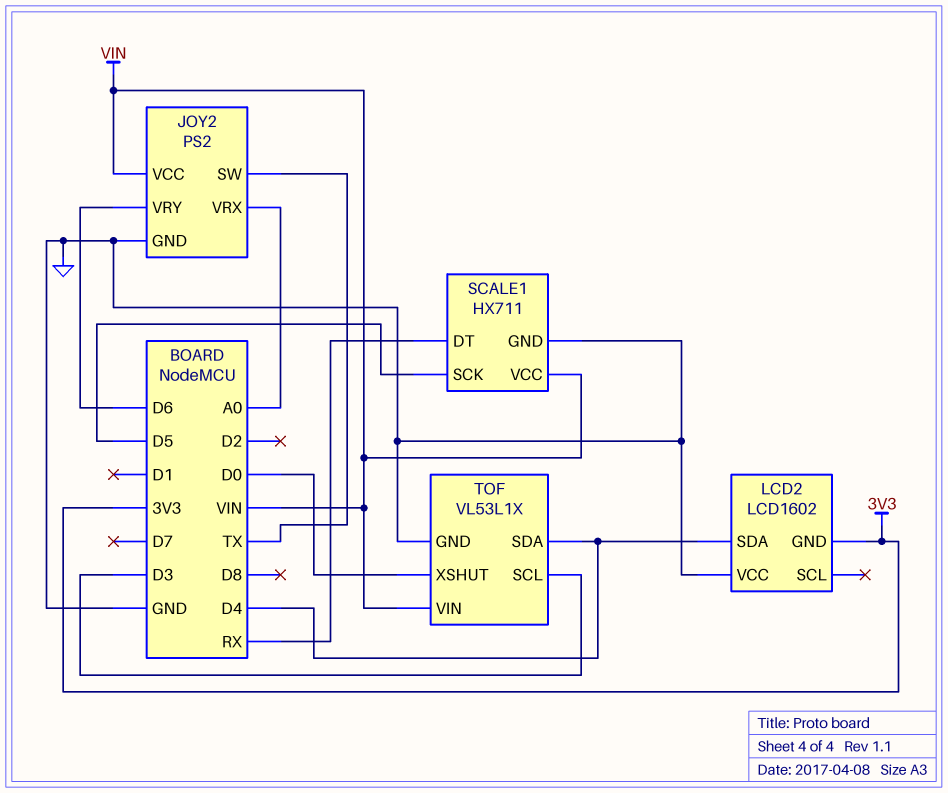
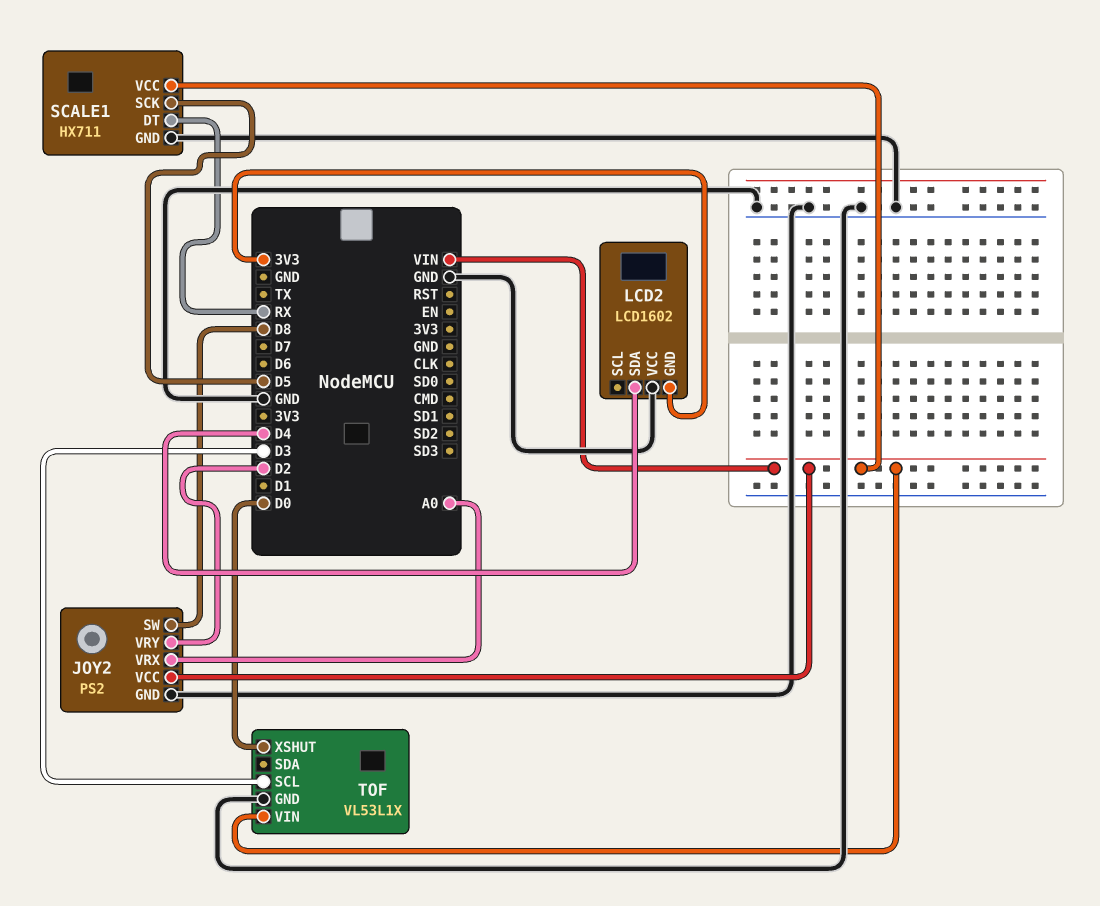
JOY2 pin SW: TX -> D8
JOY2 pin VRY: D6 -> D2
TOF pin SDA: D4 -> none

